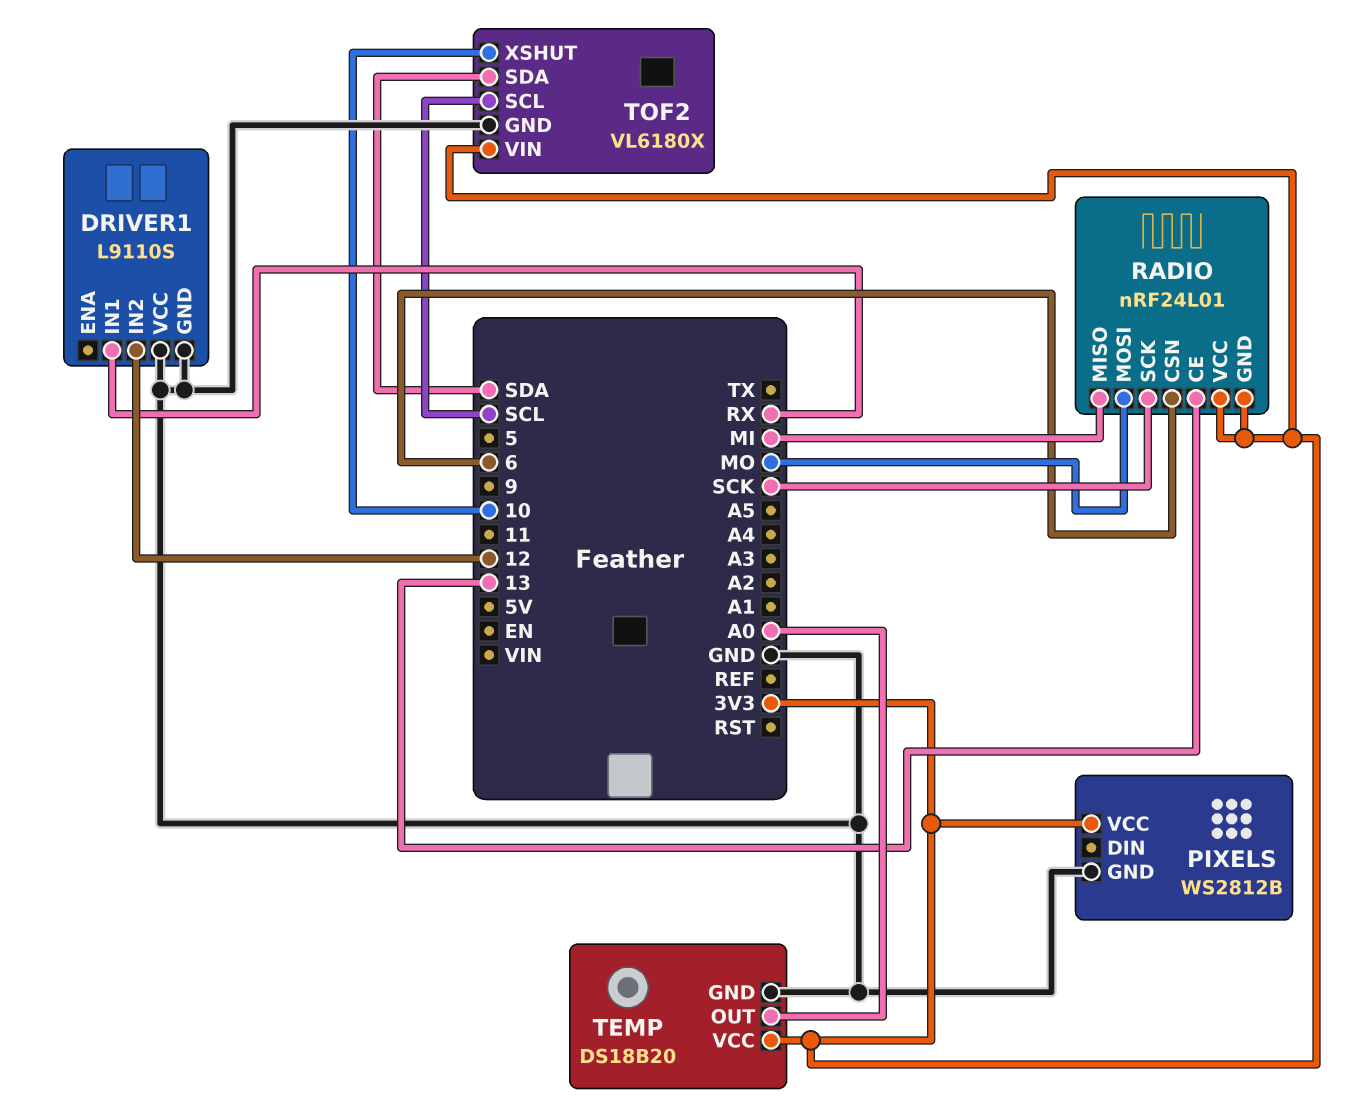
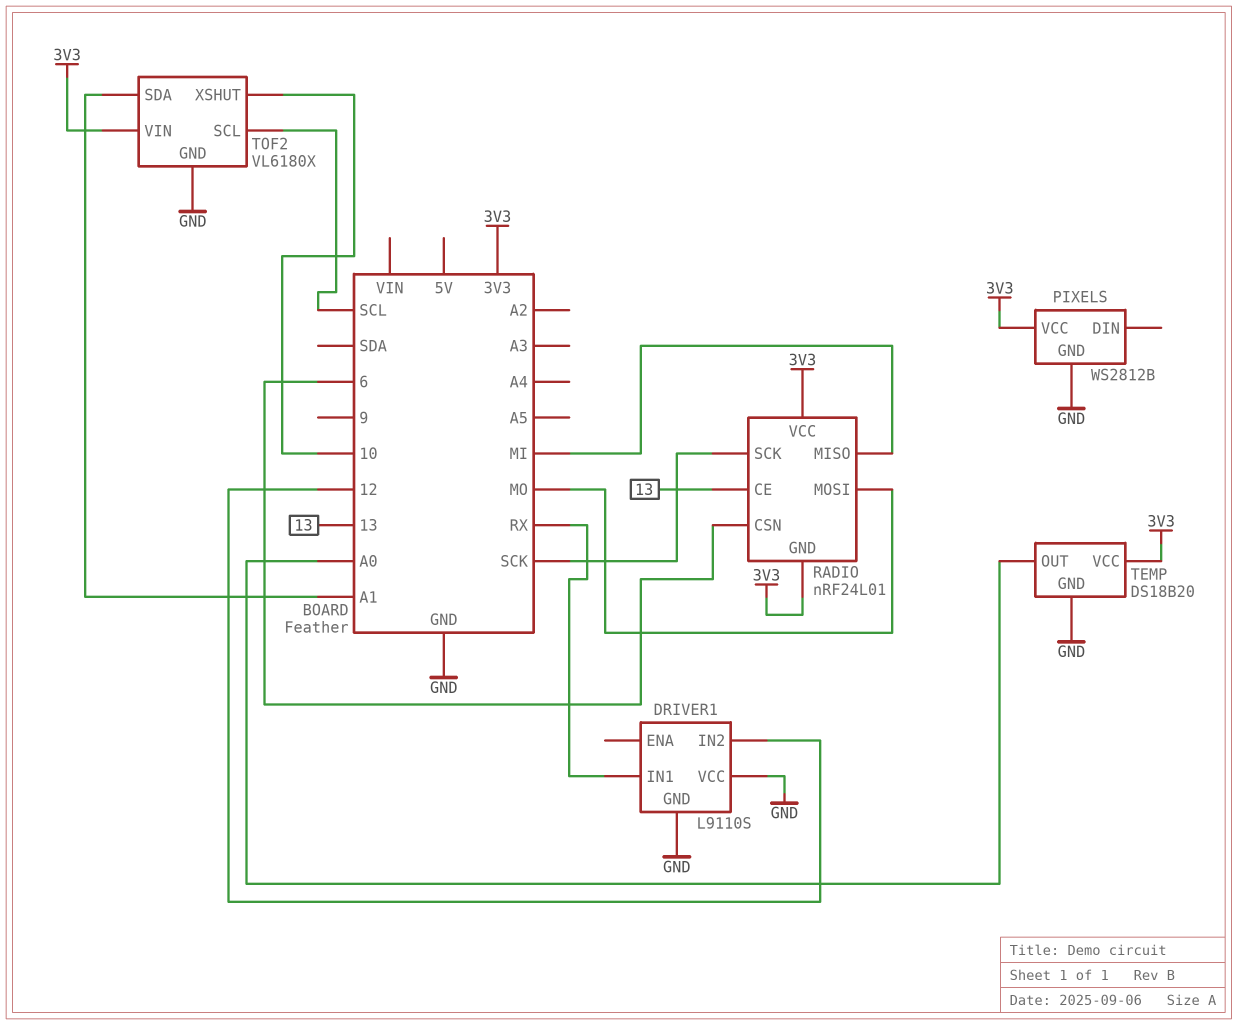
TOF2 pin SDA: SDA -> A1

